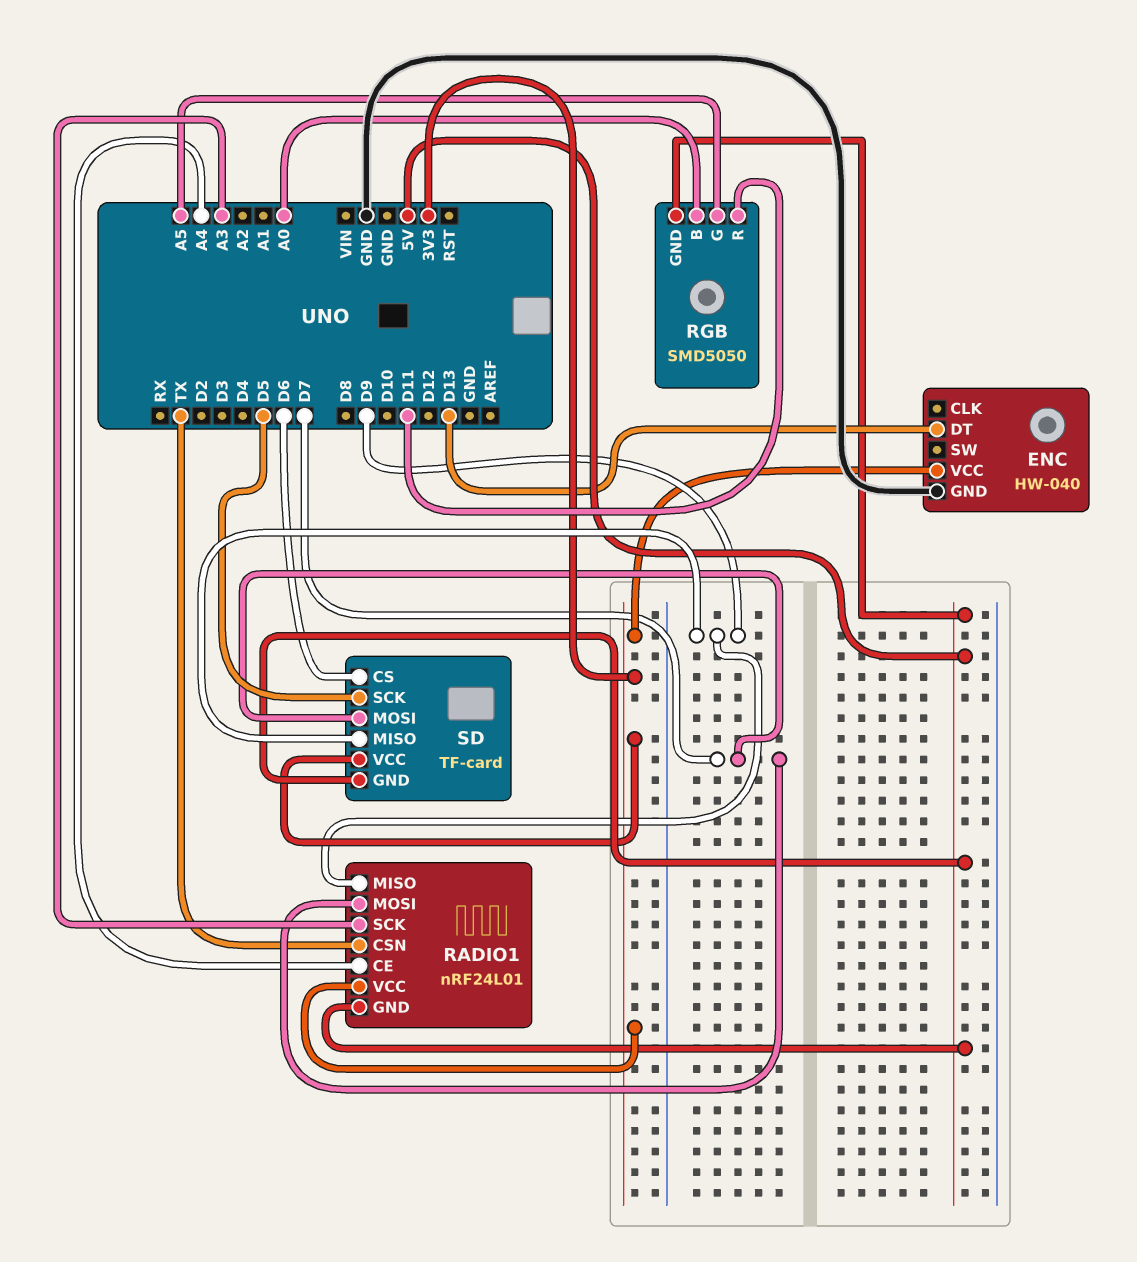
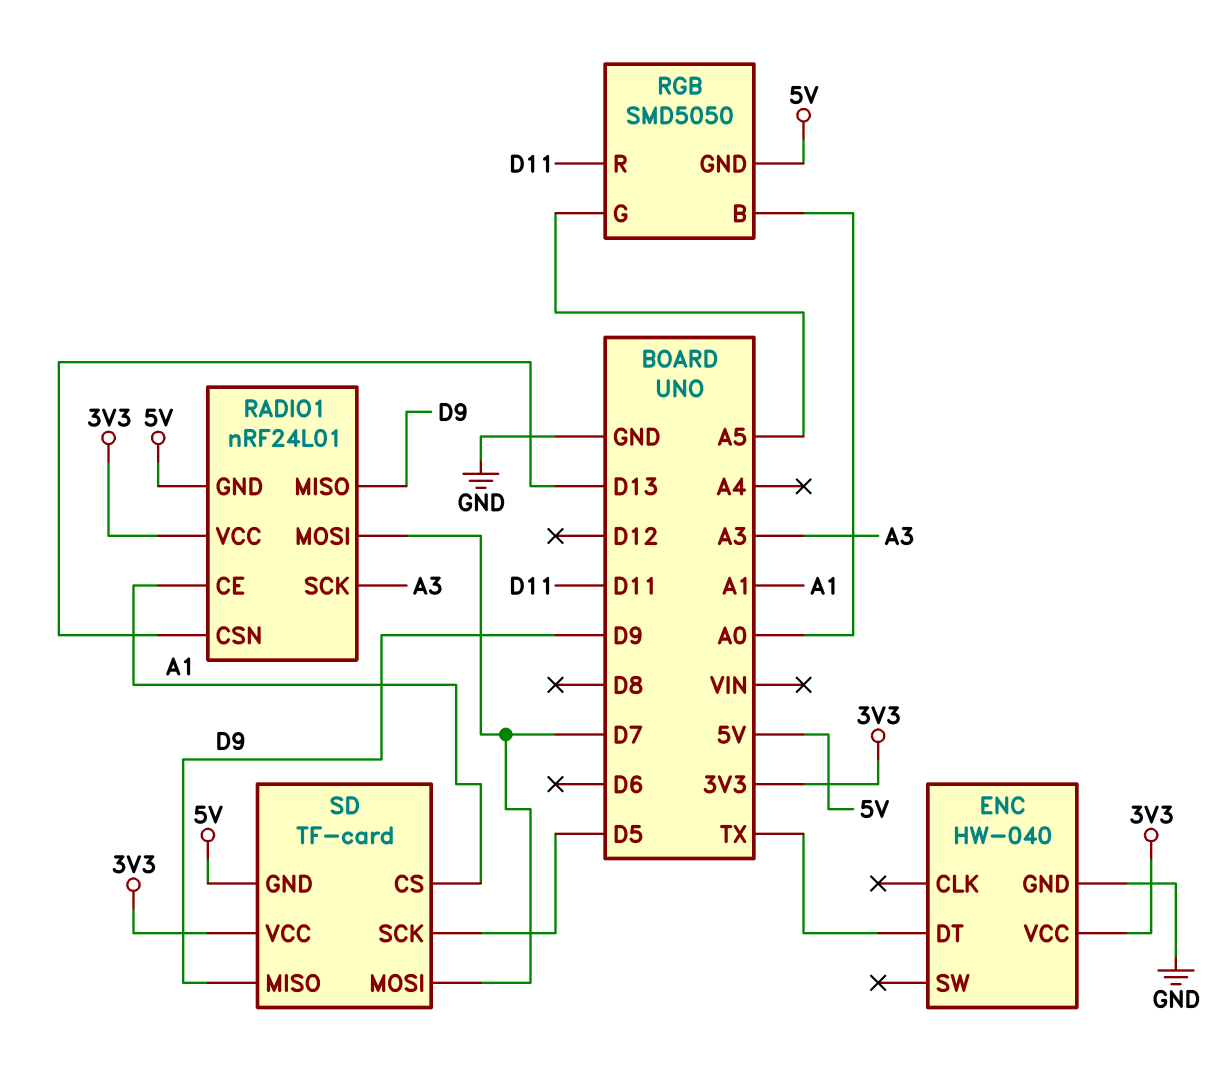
ENC pin DT: D13 -> TX
RADIO1 pin CE: A4 -> A1
RADIO1 pin CSN: TX -> D13
SD pin CS: D6 -> A1

